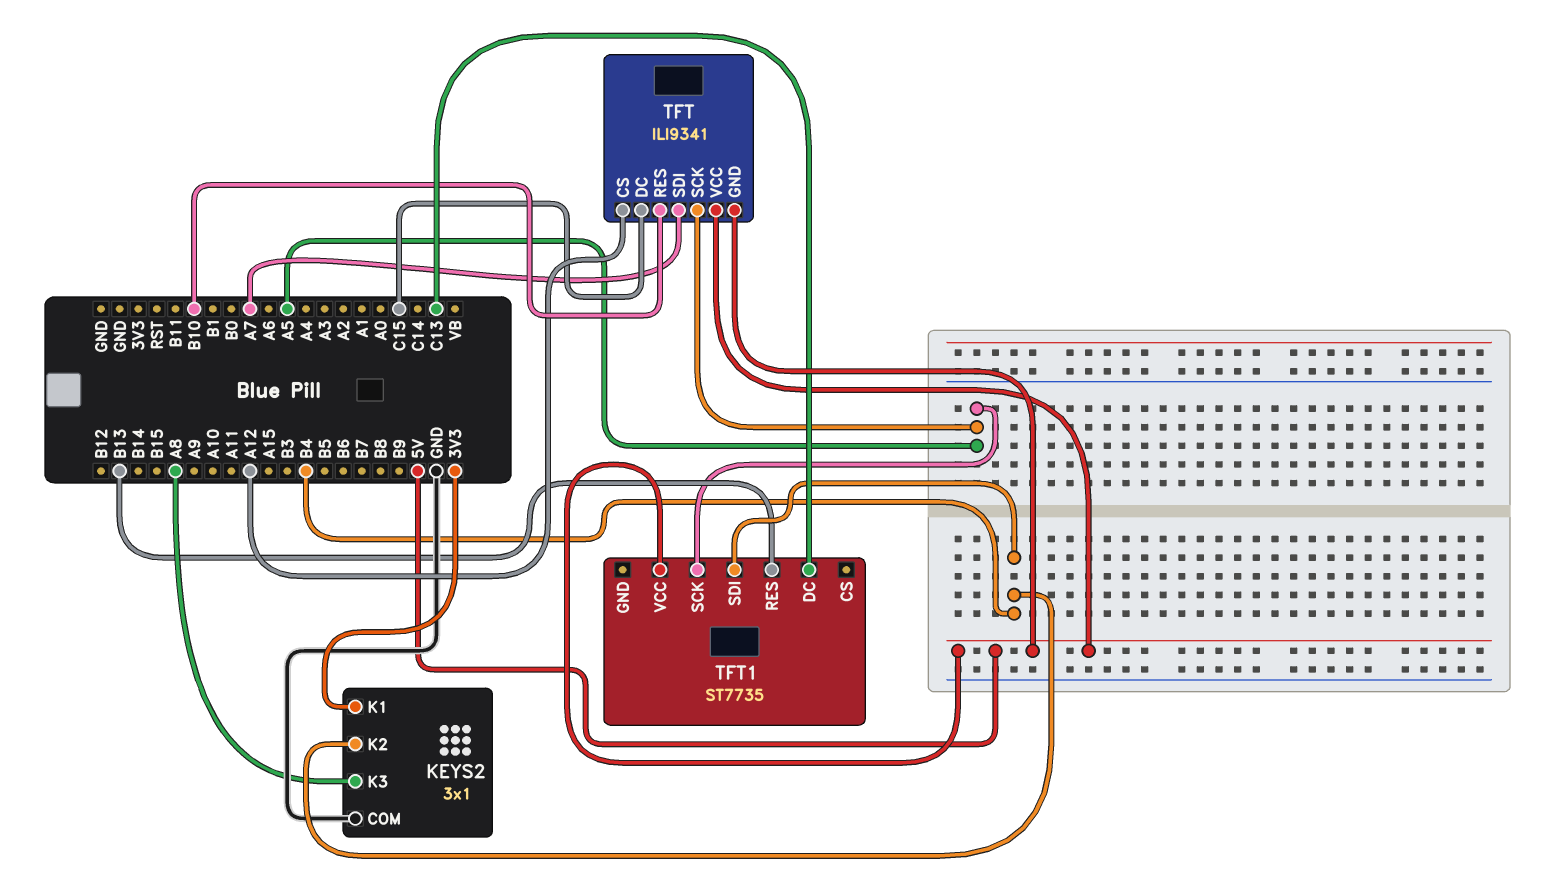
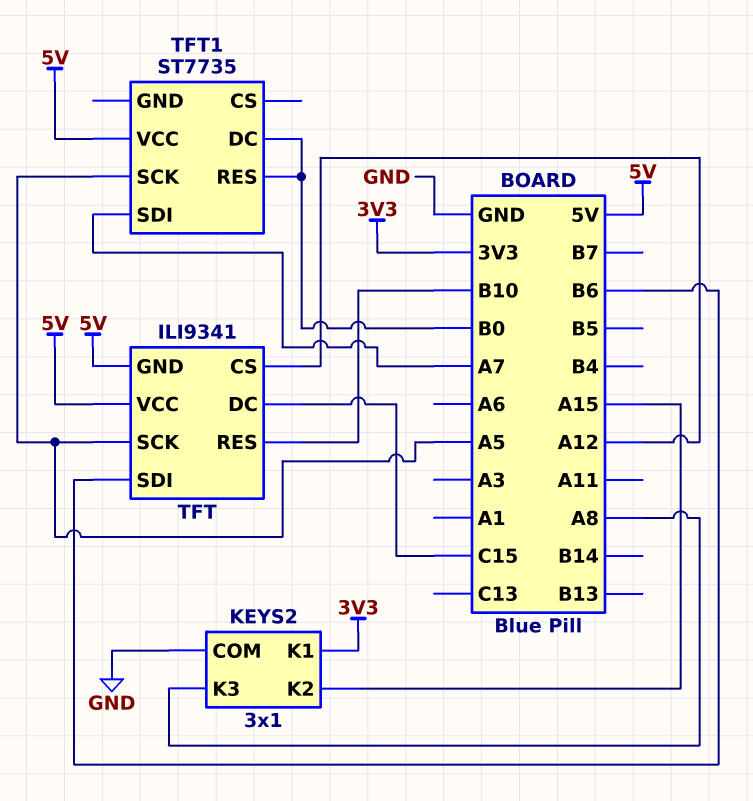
KEYS2 pin K2: B4 -> A15
TFT pin SDI: A7 -> B6
TFT1 pin DC: C13 -> B0
TFT1 pin RES: B13 -> B0
TFT1 pin SDI: B4 -> A7

